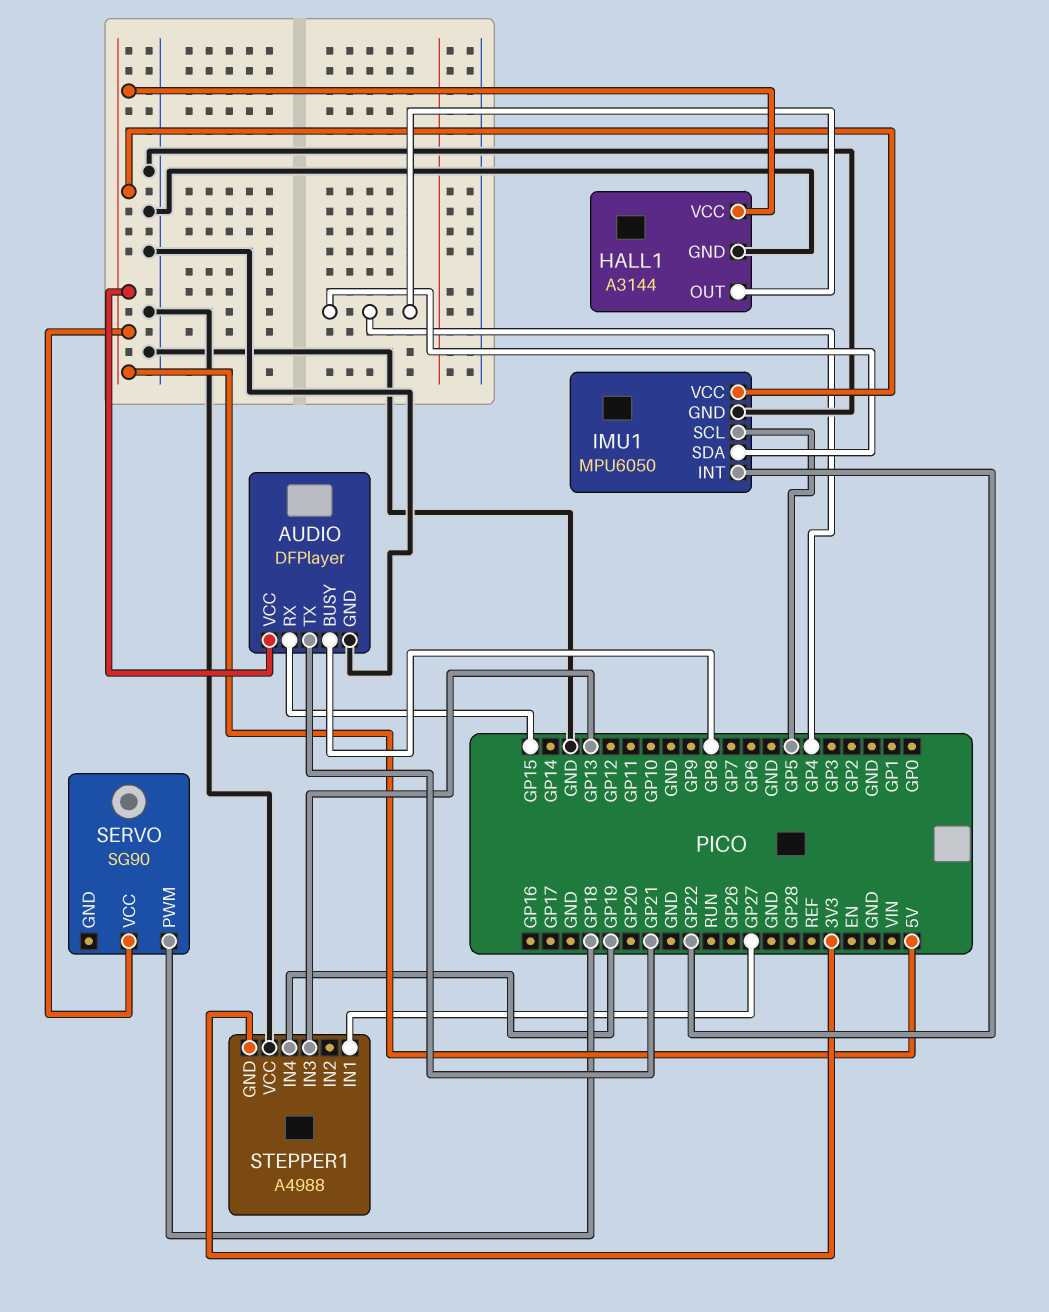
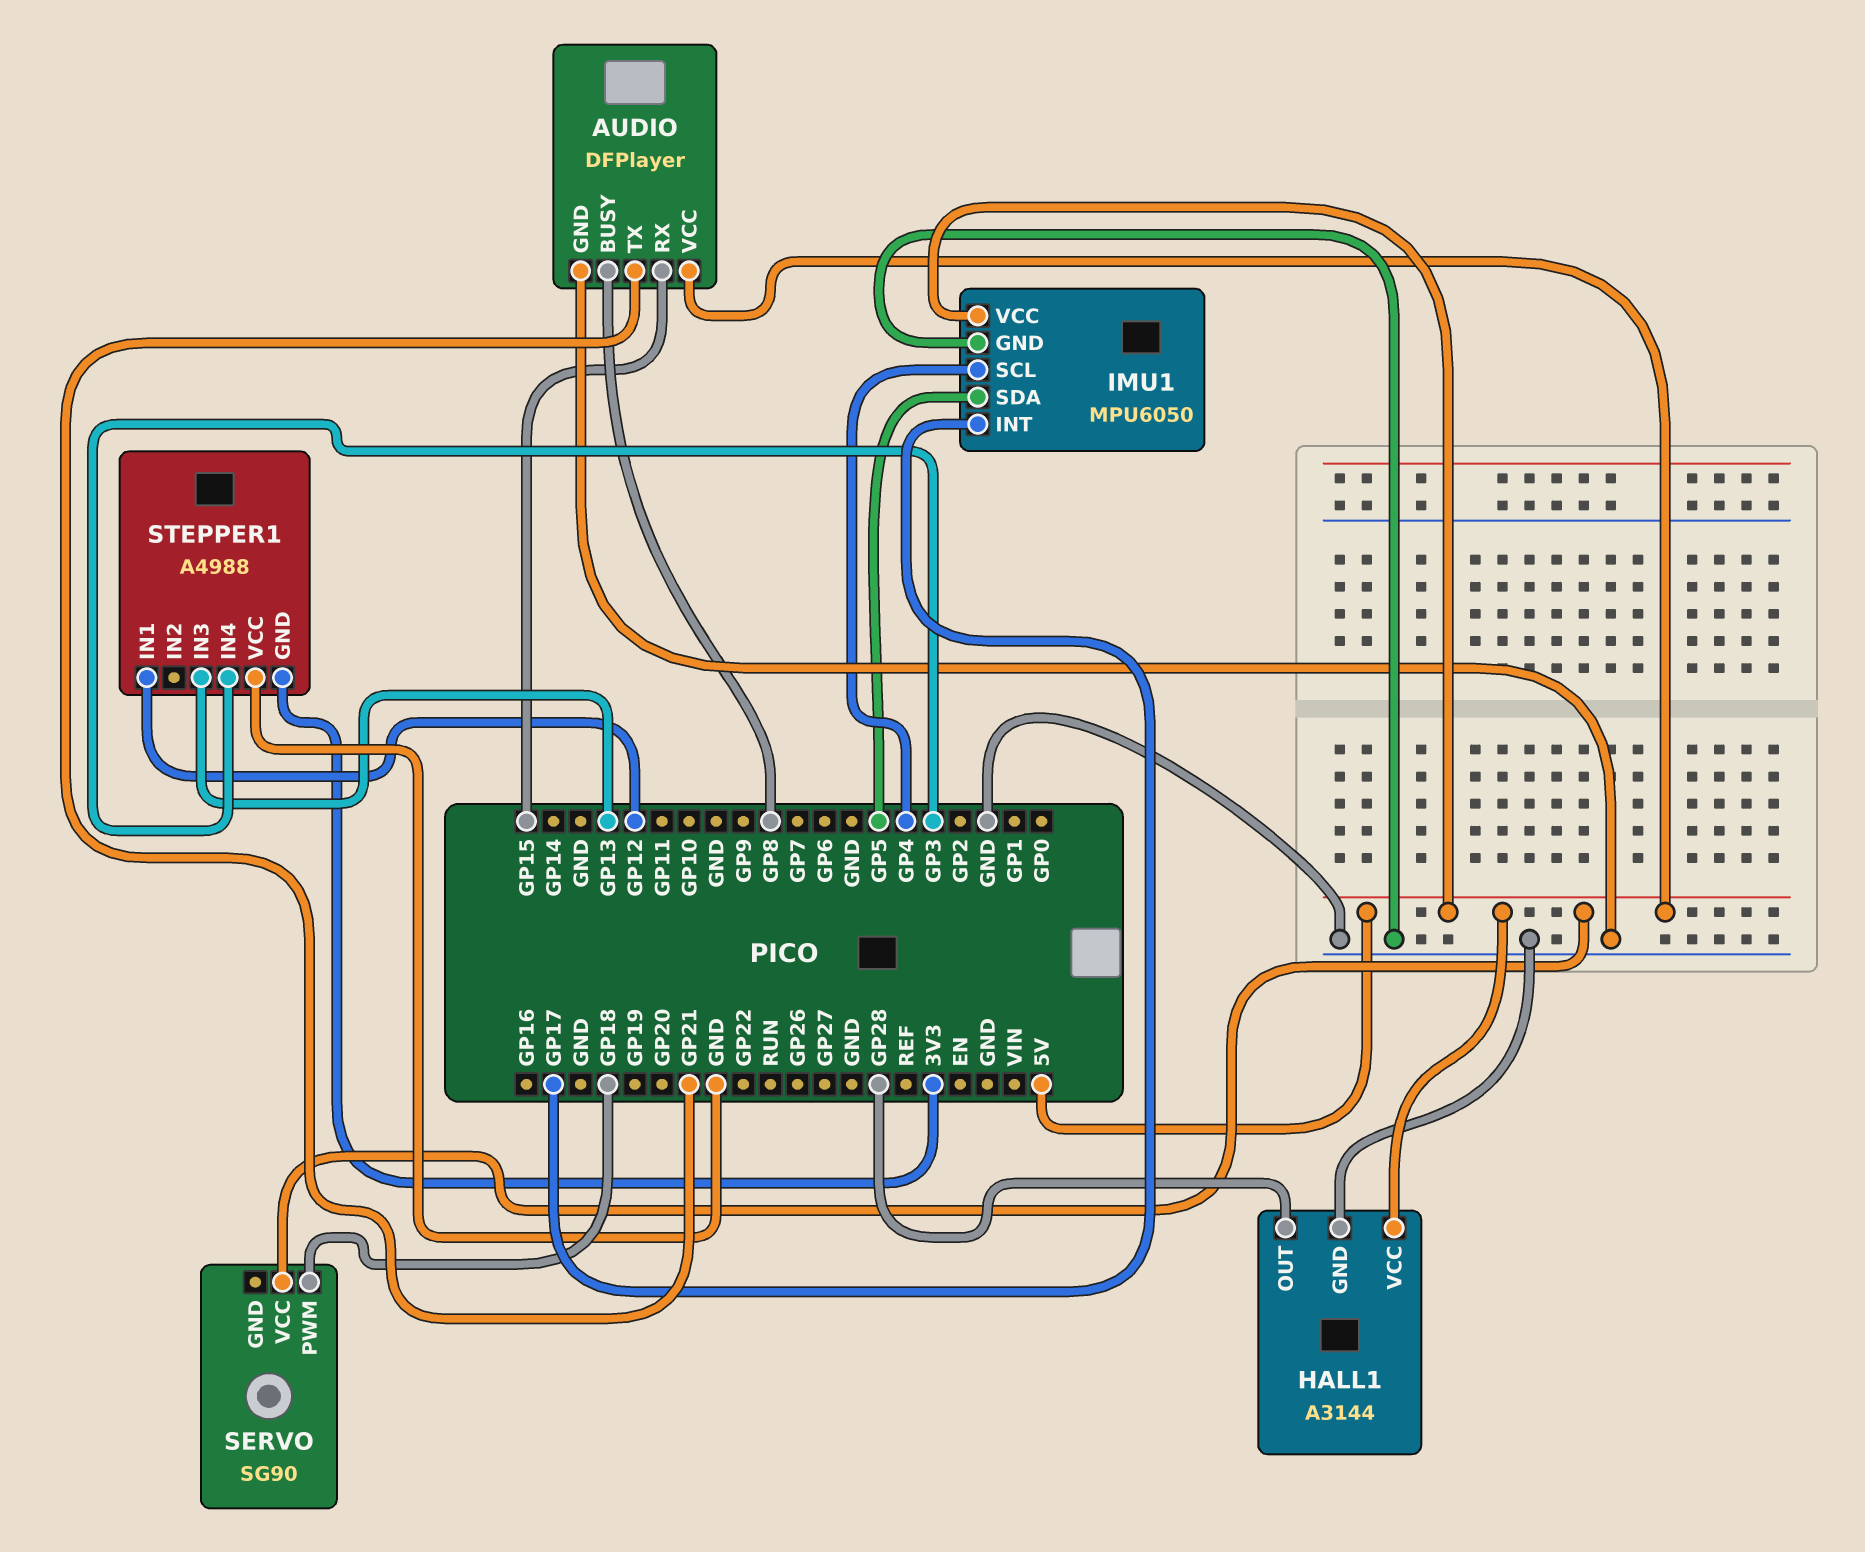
HALL1 pin OUT: GP4 -> GP28
IMU1 pin INT: GP22 -> GP17
IMU1 pin SCL: GP5 -> GP4
IMU1 pin SDA: GP4 -> GP5
STEPPER1 pin IN1: GP27 -> GP12
STEPPER1 pin IN4: GP19 -> GP3

